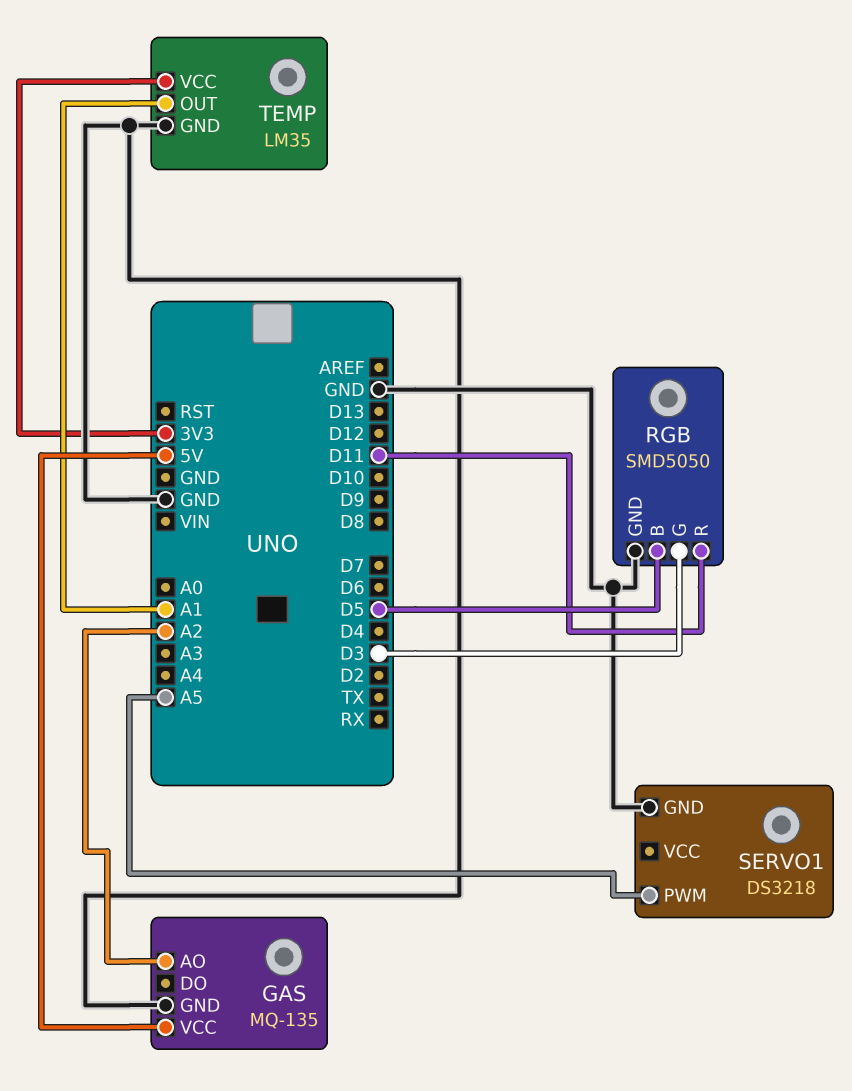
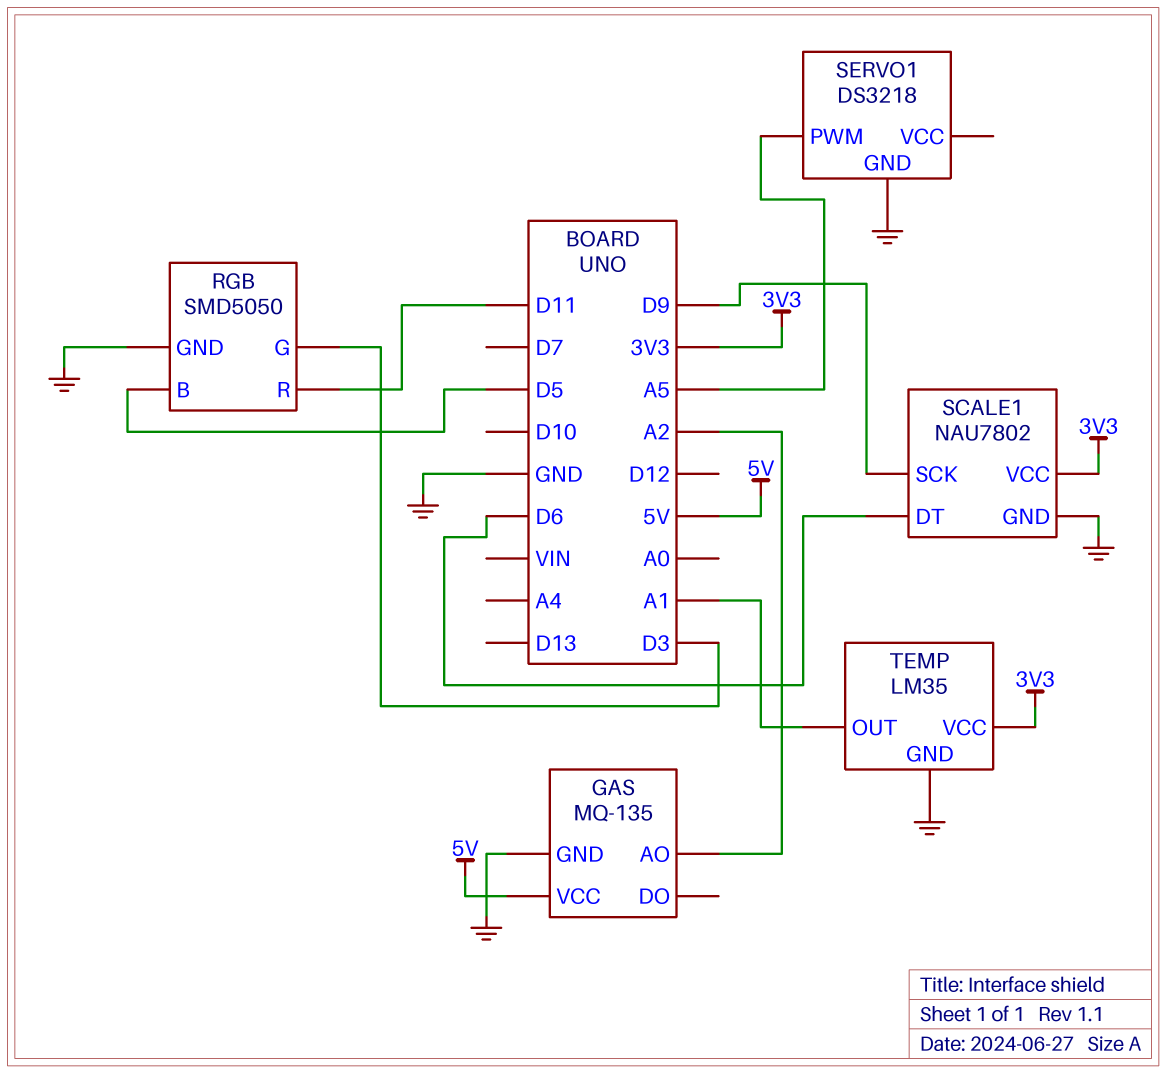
SCALE1: none -> NAU7802
SCALE1 pin DT: none -> D6
SCALE1 pin GND: none -> GND
SCALE1 pin SCK: none -> D9
SCALE1 pin VCC: none -> 3V3

